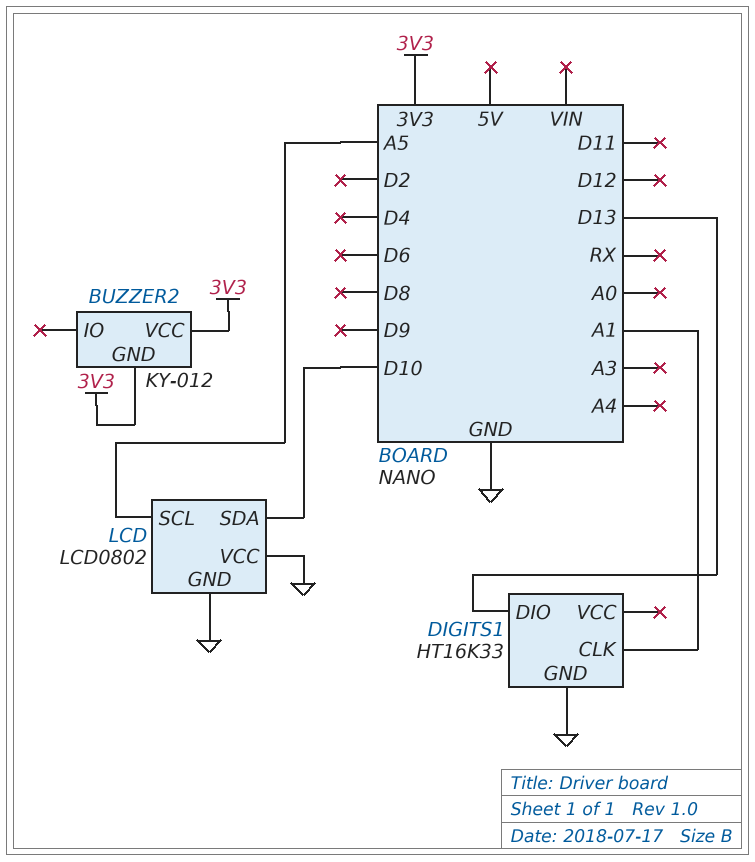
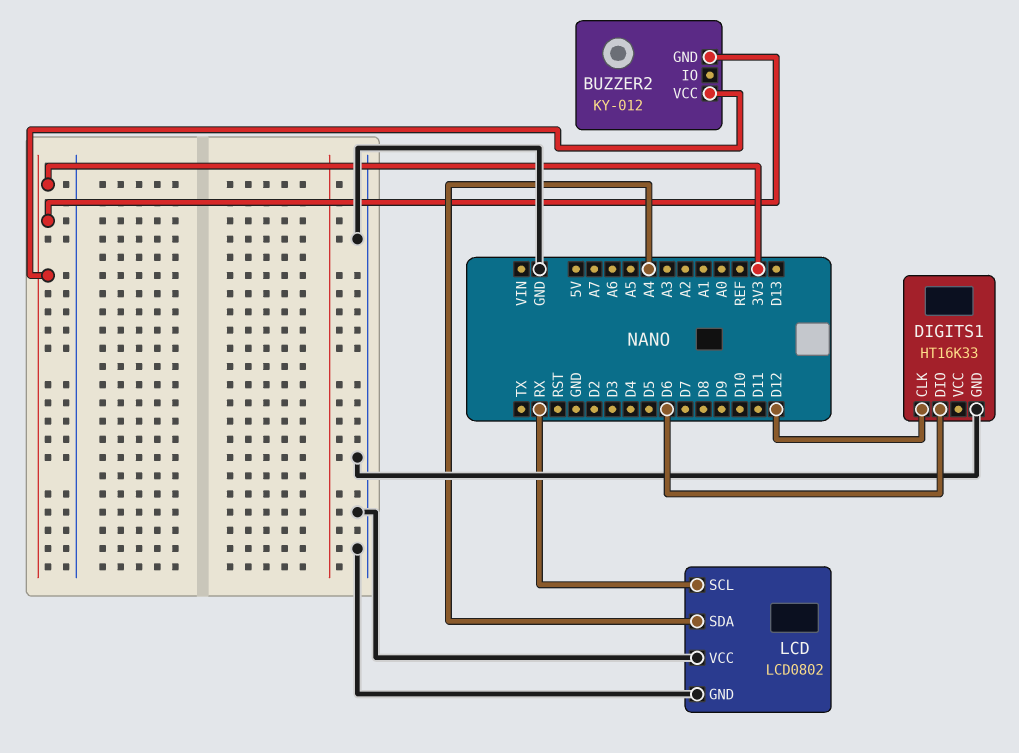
DIGITS1 pin CLK: A1 -> D12
DIGITS1 pin DIO: D13 -> D6
LCD pin SCL: A5 -> RX
LCD pin SDA: D10 -> A4

